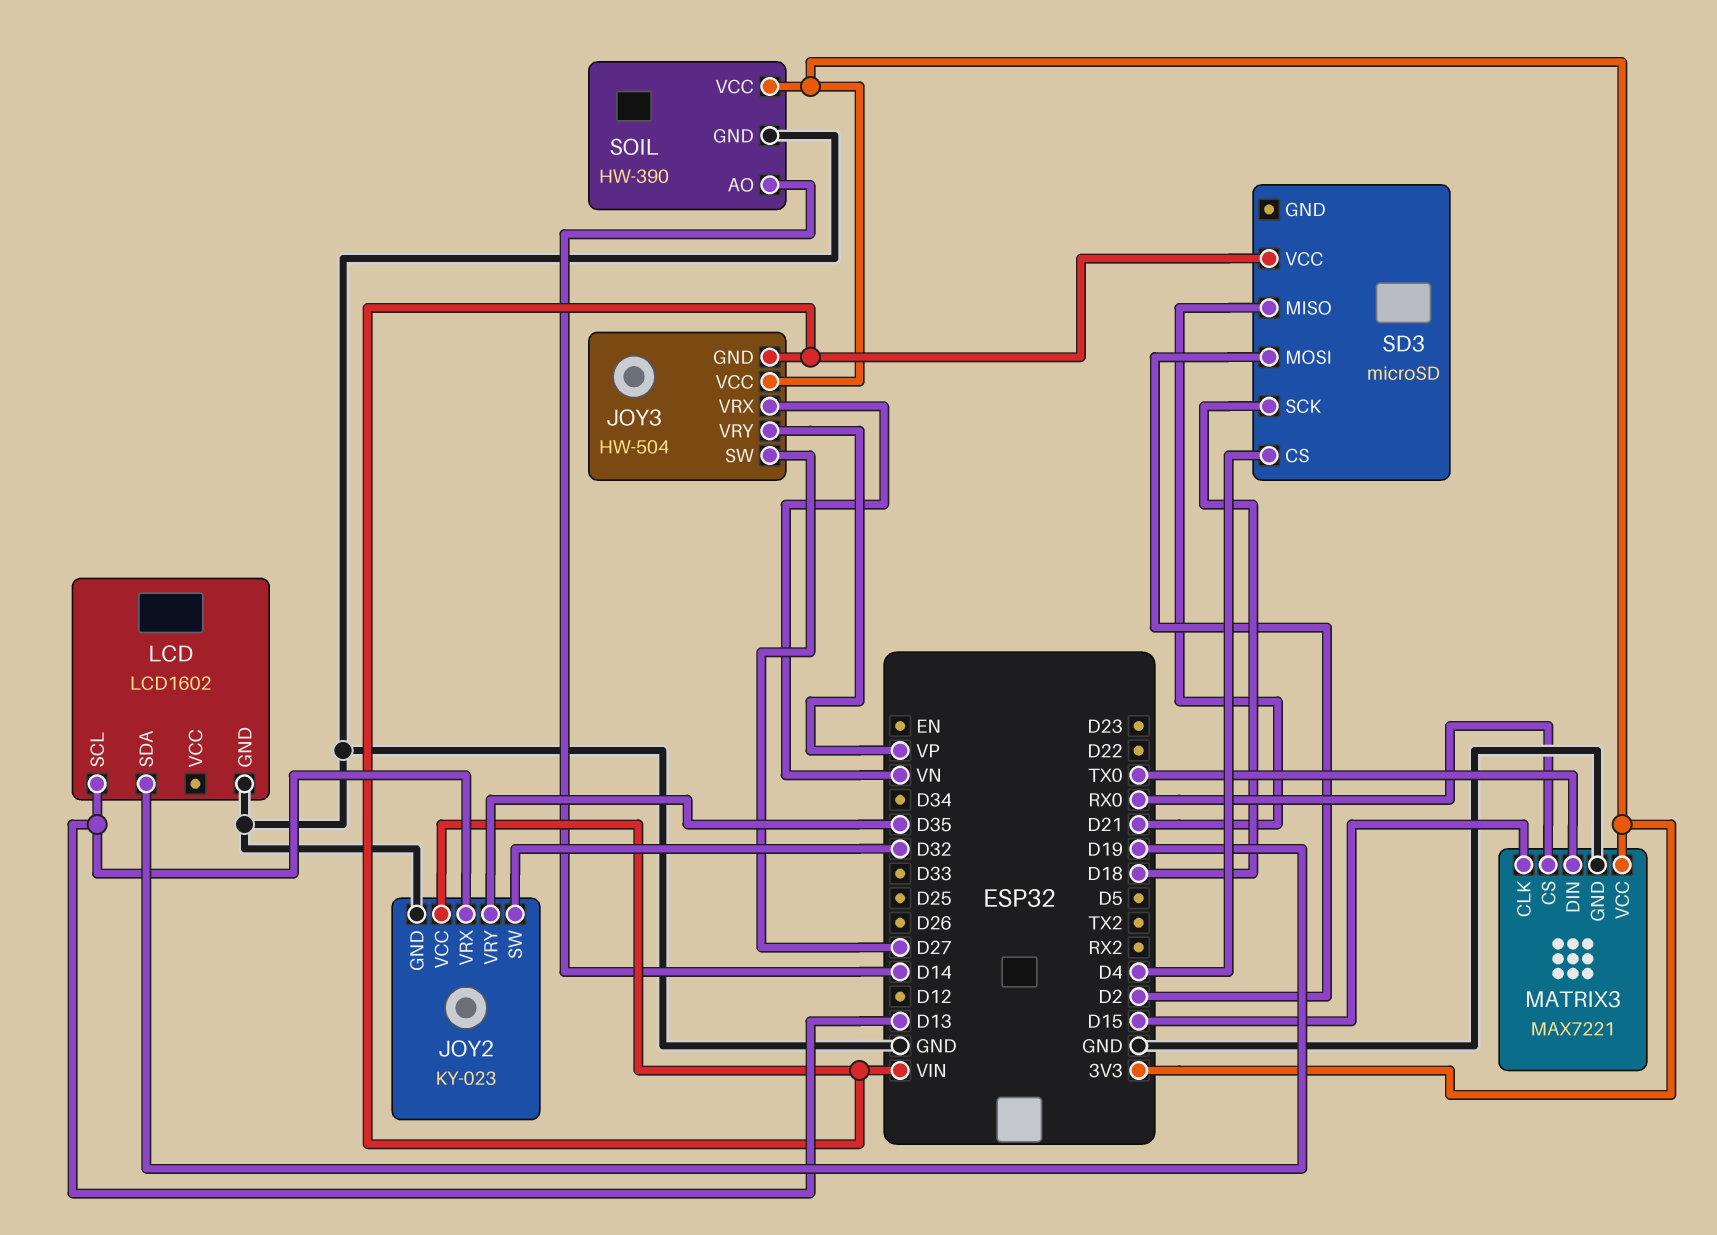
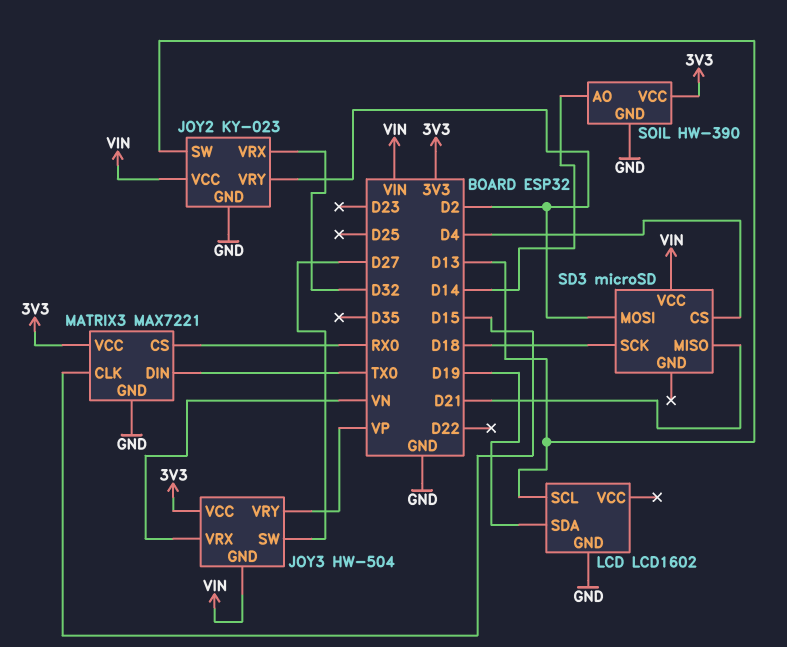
JOY2 pin SW: D32 -> D13
JOY2 pin VRX: D13 -> D32
JOY2 pin VRY: D35 -> D2

